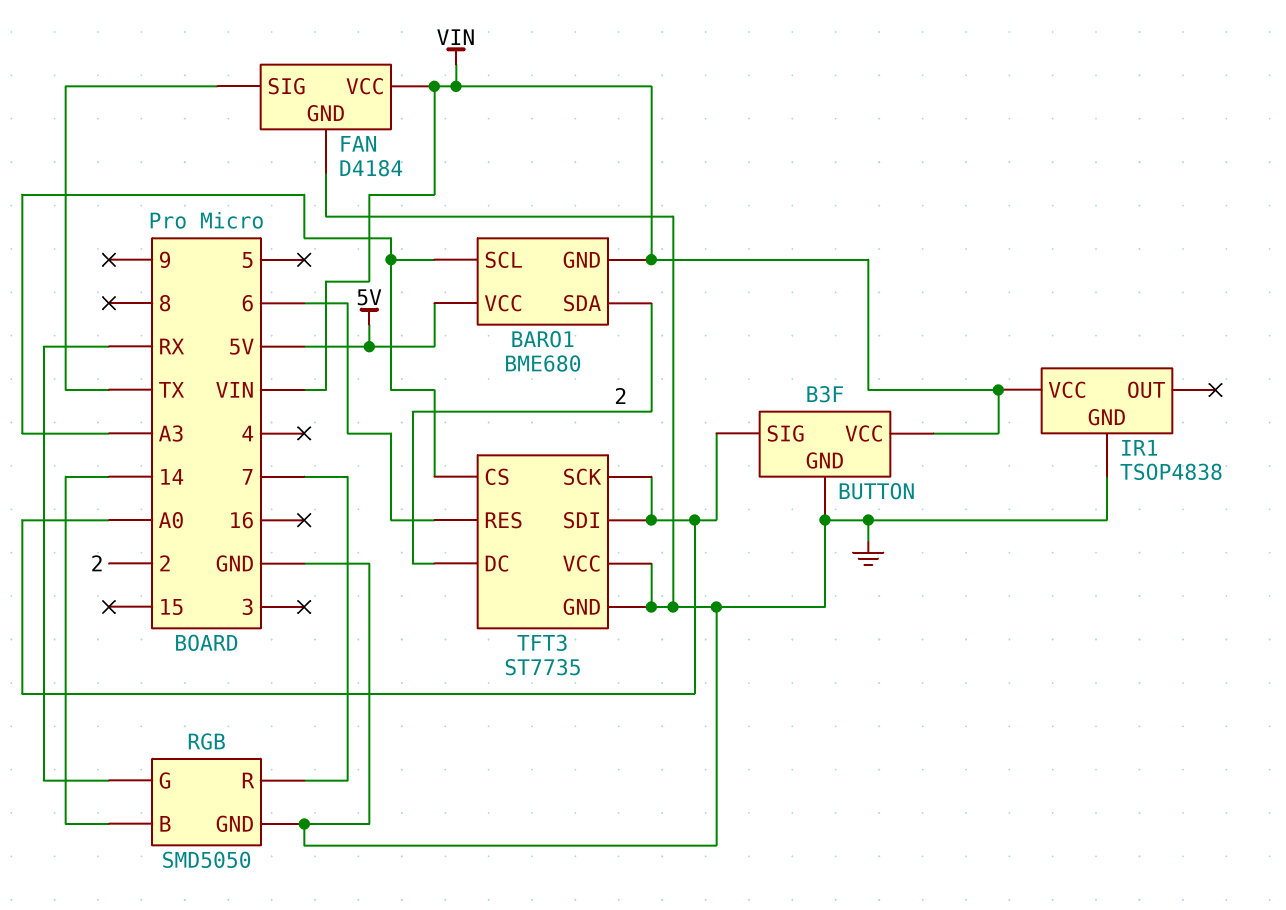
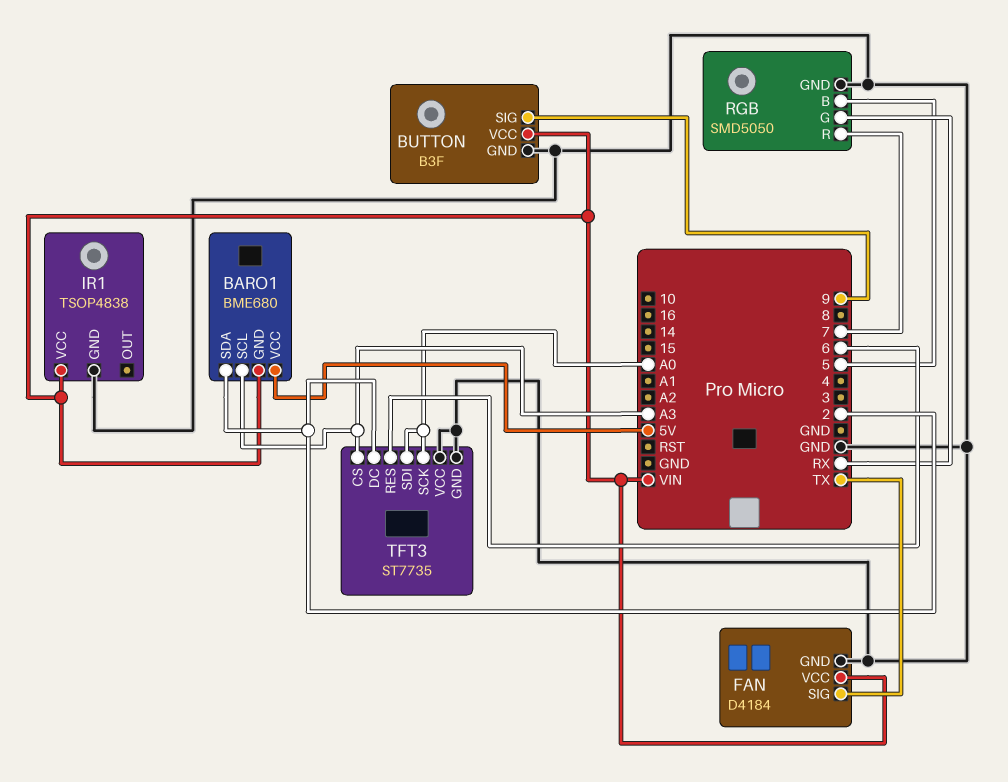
BUTTON pin SIG: A0 -> 9
RGB pin B: 14 -> 5

